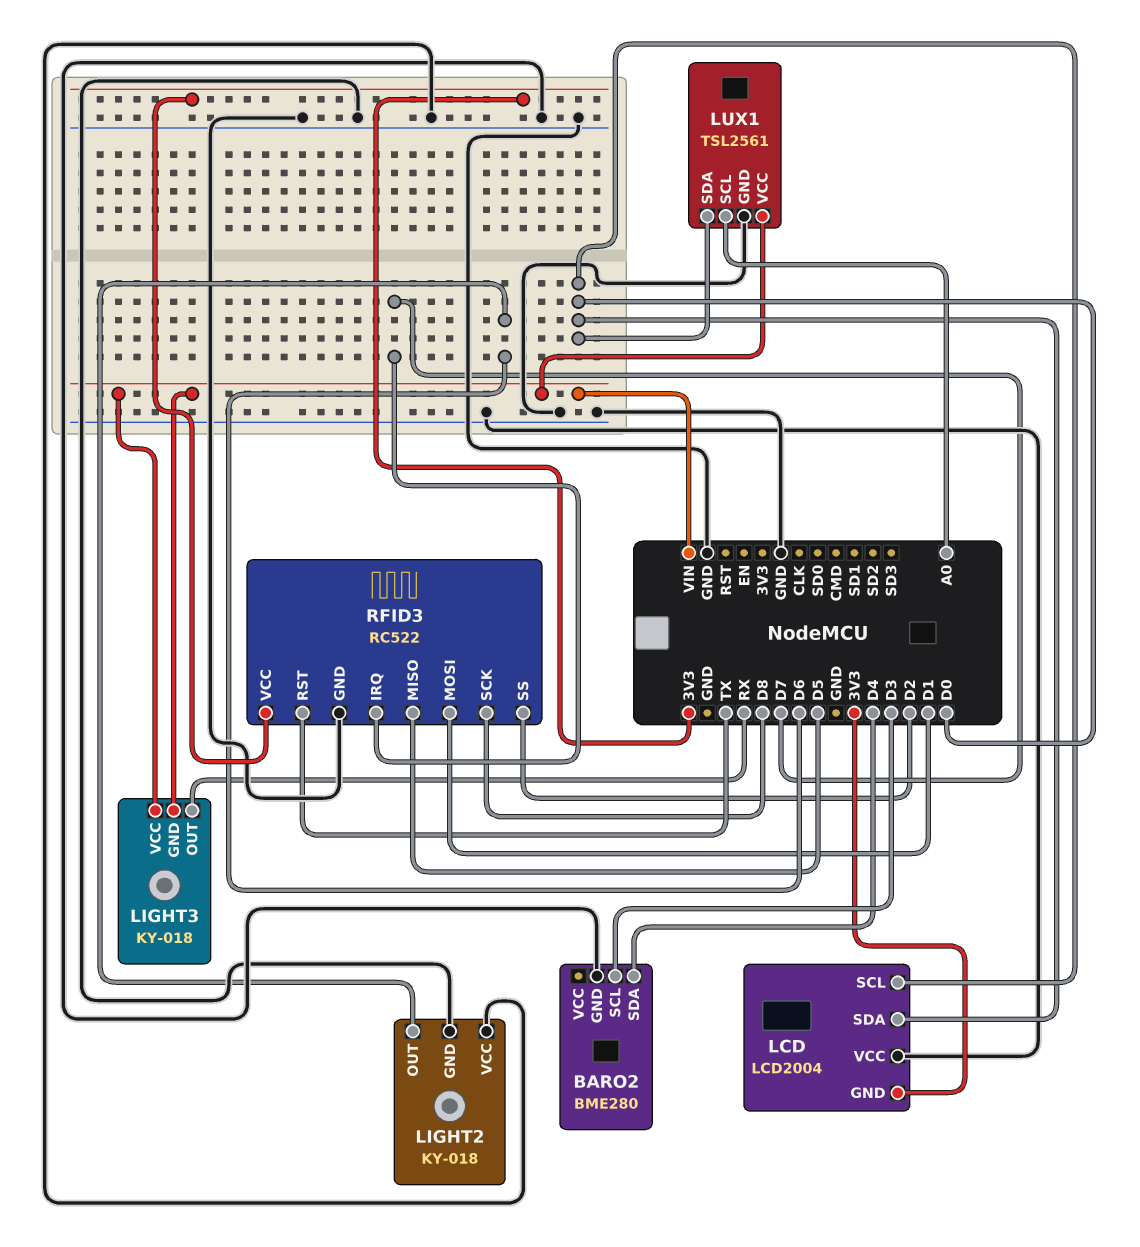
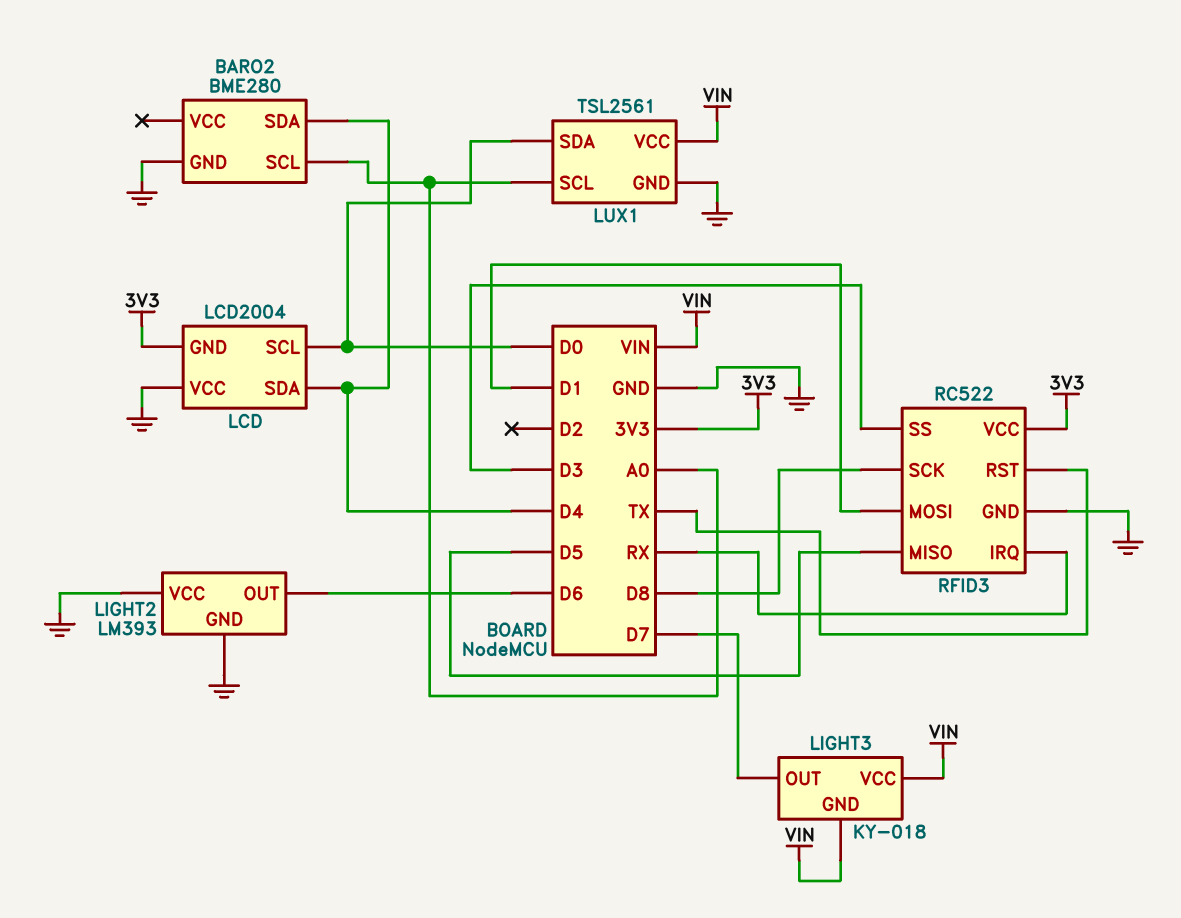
BARO2 pin SCL: D3 -> A0
LCD pin SDA: D0 -> D4
LIGHT2: KY-018 -> LM393
LIGHT3 pin OUT: RX -> D7
RFID3 pin IRQ: D7 -> RX
RFID3 pin SS: D2 -> D3

